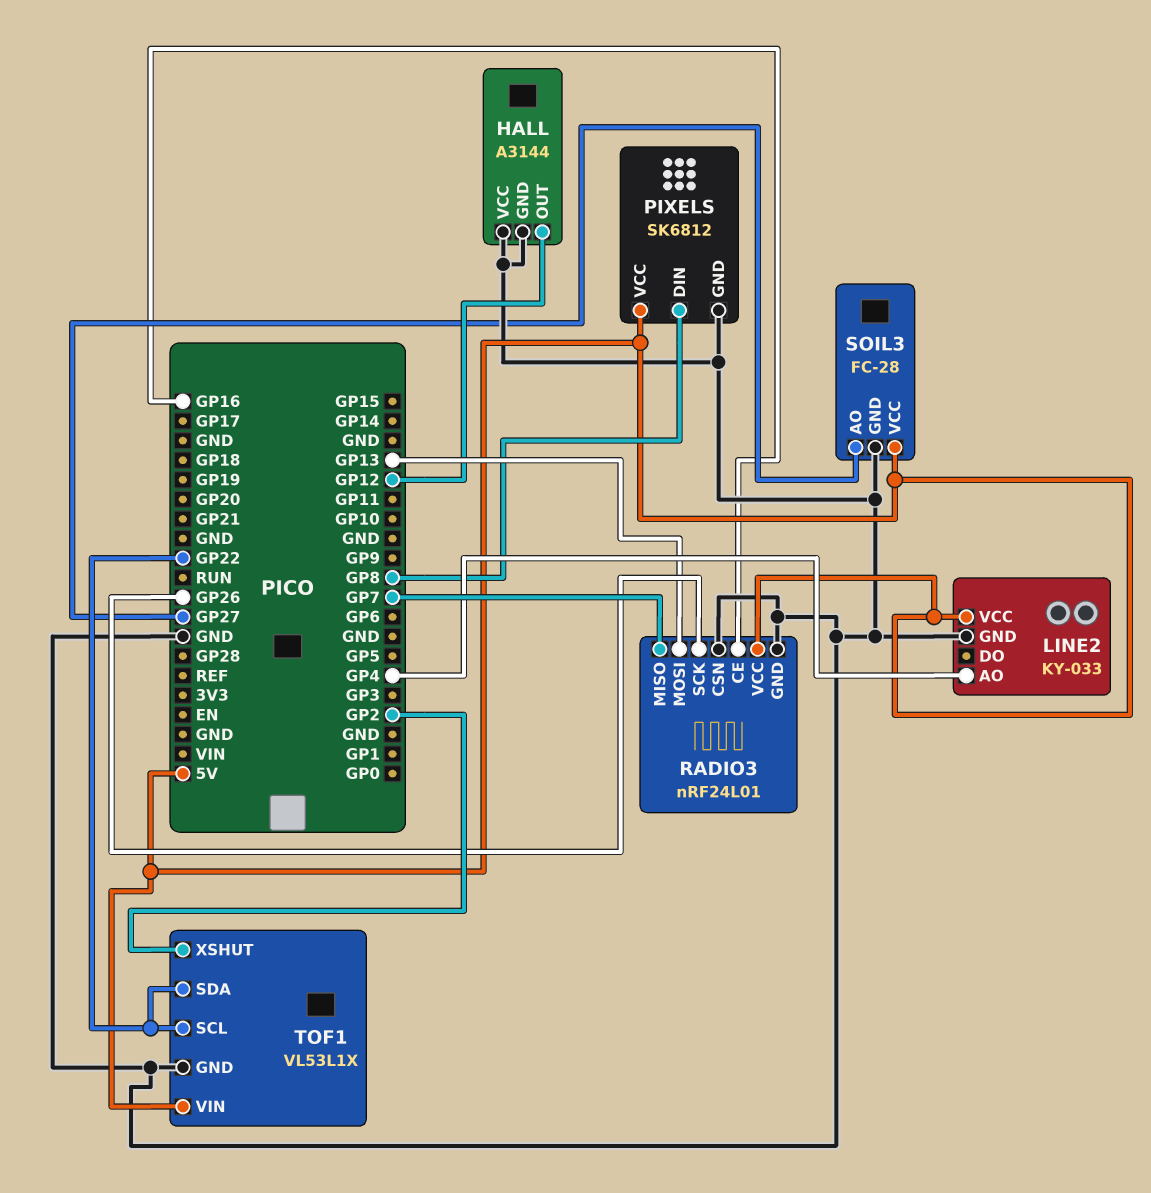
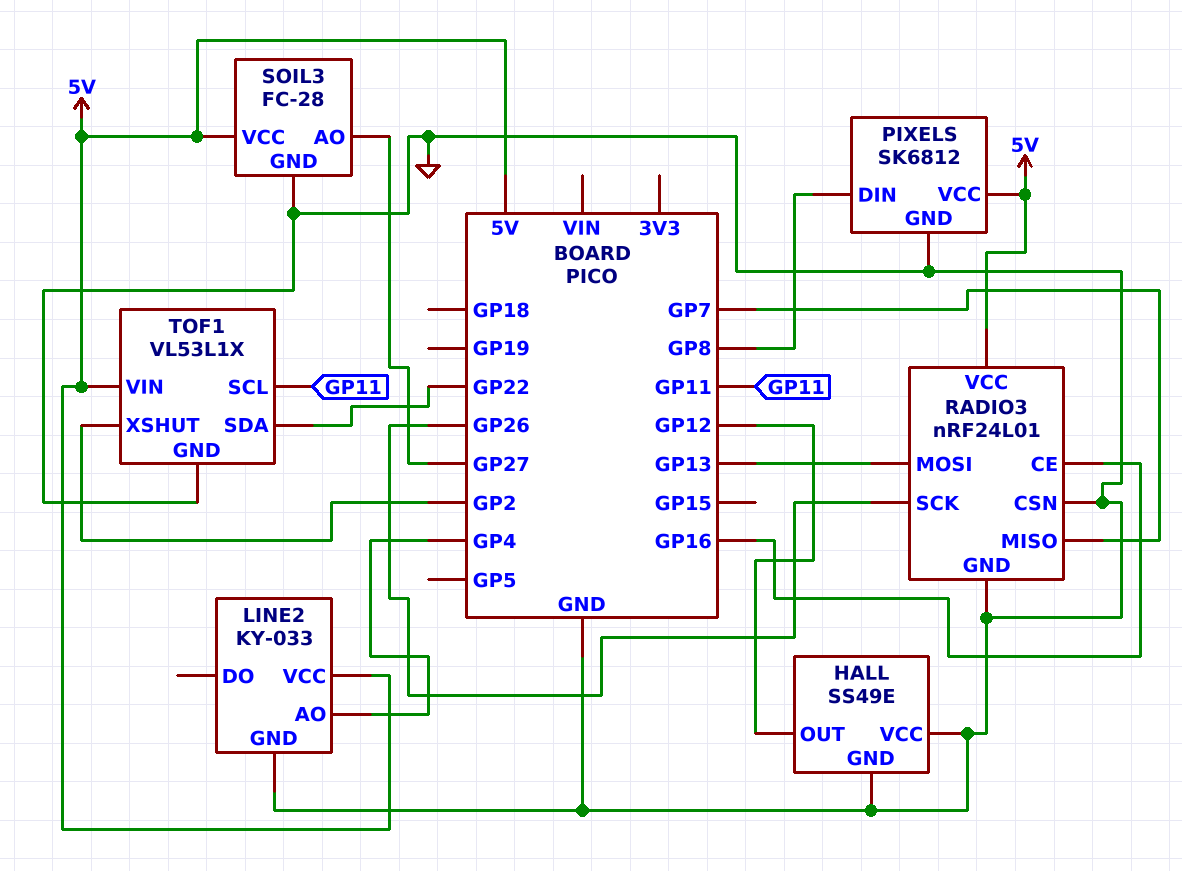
HALL: A3144 -> SS49E
TOF1 pin SCL: GP22 -> GP11

